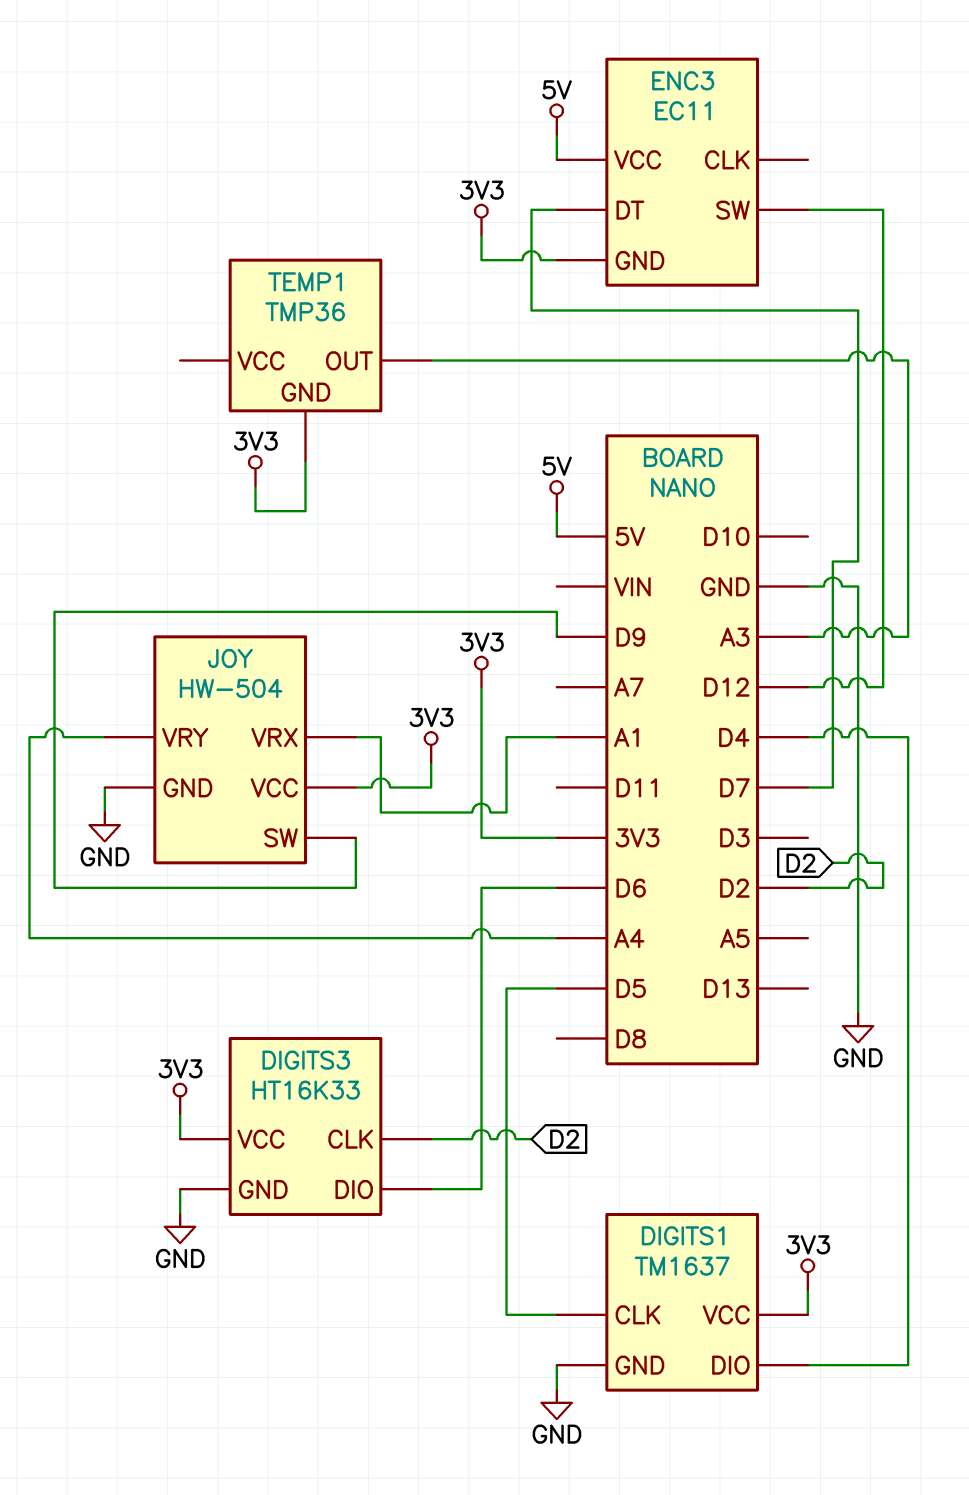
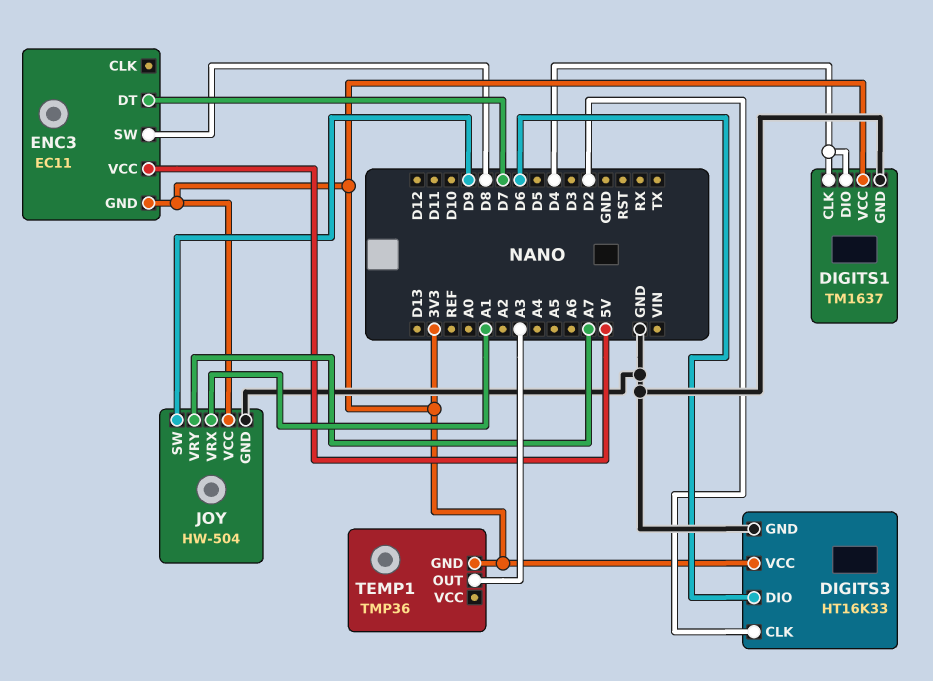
DIGITS1 pin CLK: D5 -> D4
ENC3 pin SW: D12 -> D8
JOY pin VRY: A4 -> A7

